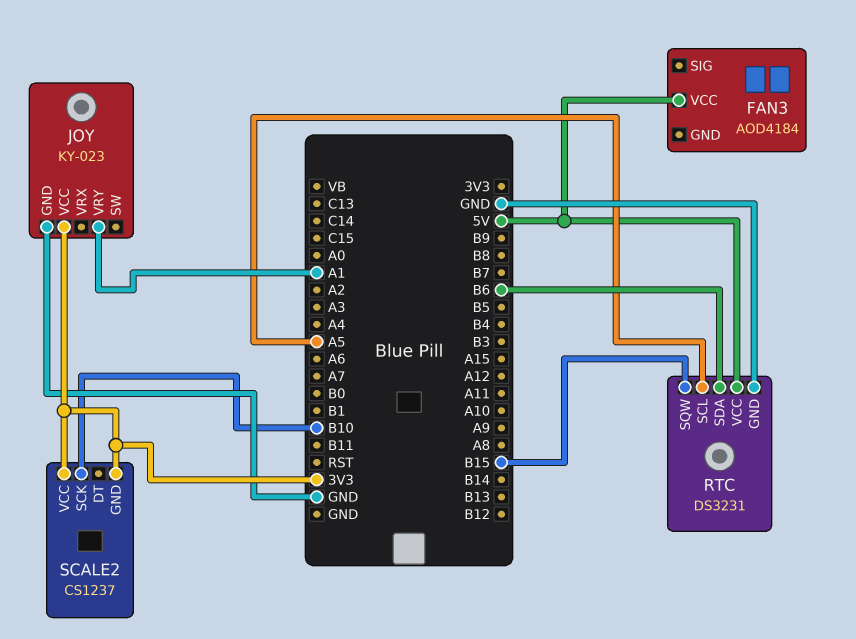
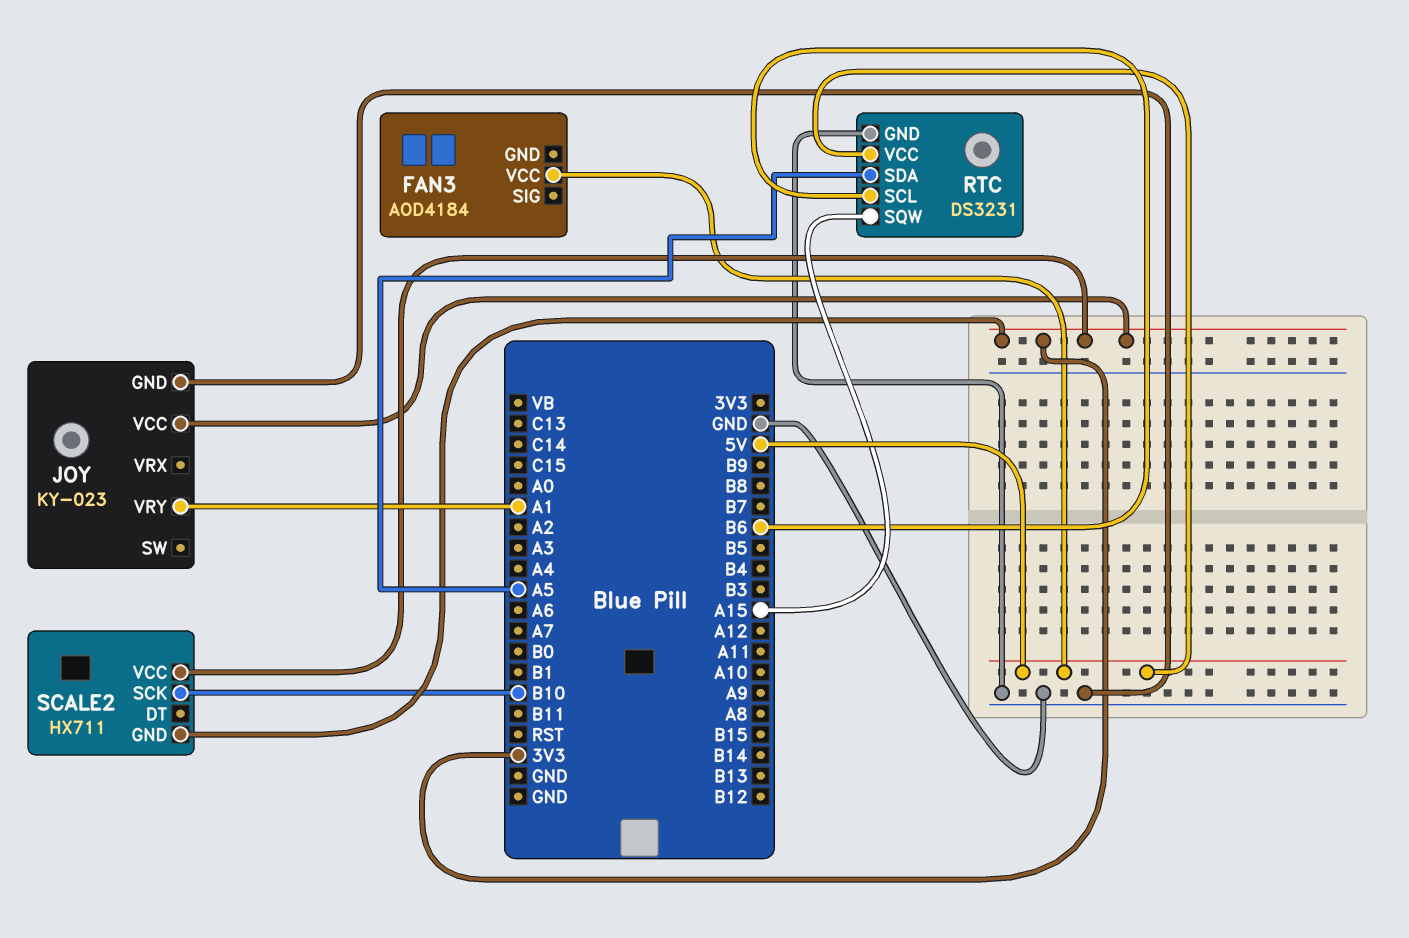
RTC pin SCL: A5 -> B6
RTC pin SDA: B6 -> A5
RTC pin SQW: B15 -> A15
SCALE2: CS1237 -> HX711

